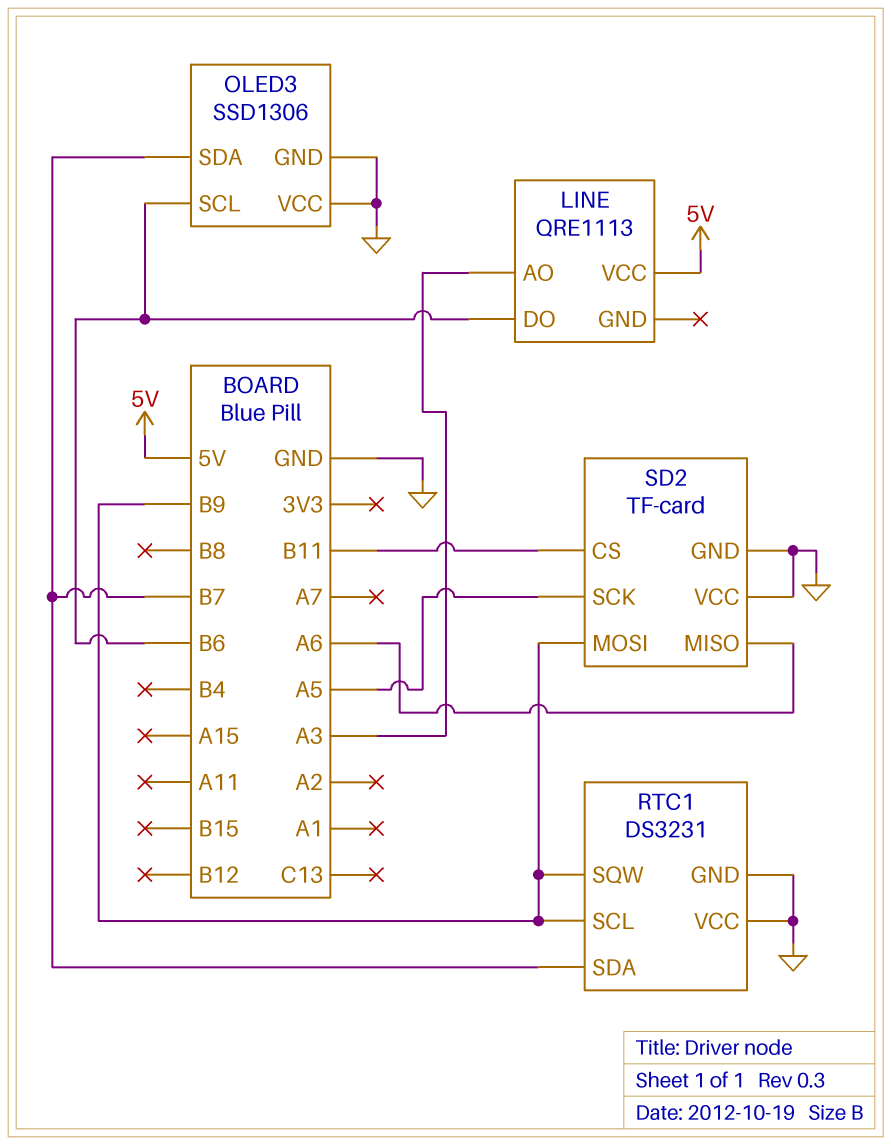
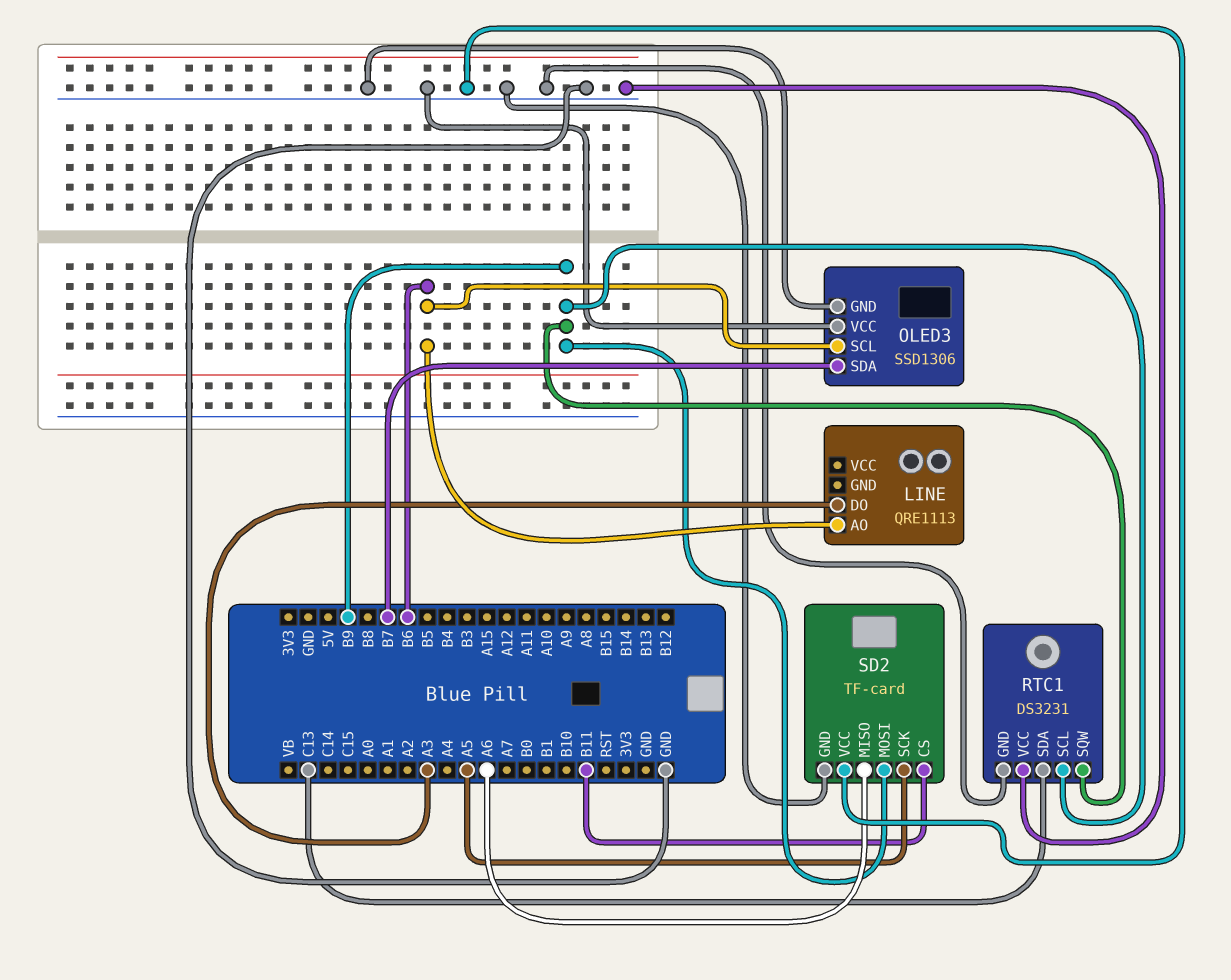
LINE pin AO: A3 -> B6
LINE pin DO: B6 -> A3
LINE pin VCC: 5V -> none
RTC1 pin SDA: B7 -> C13

